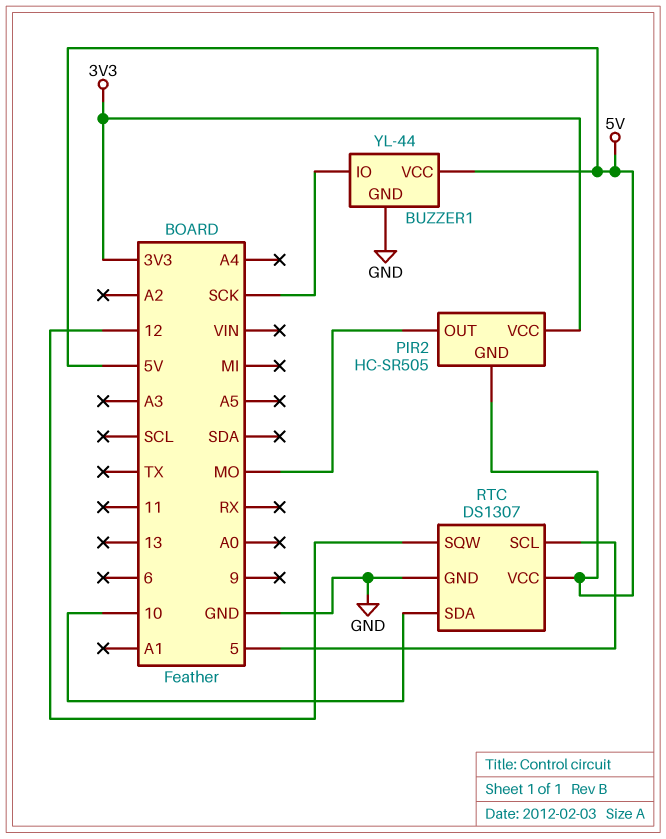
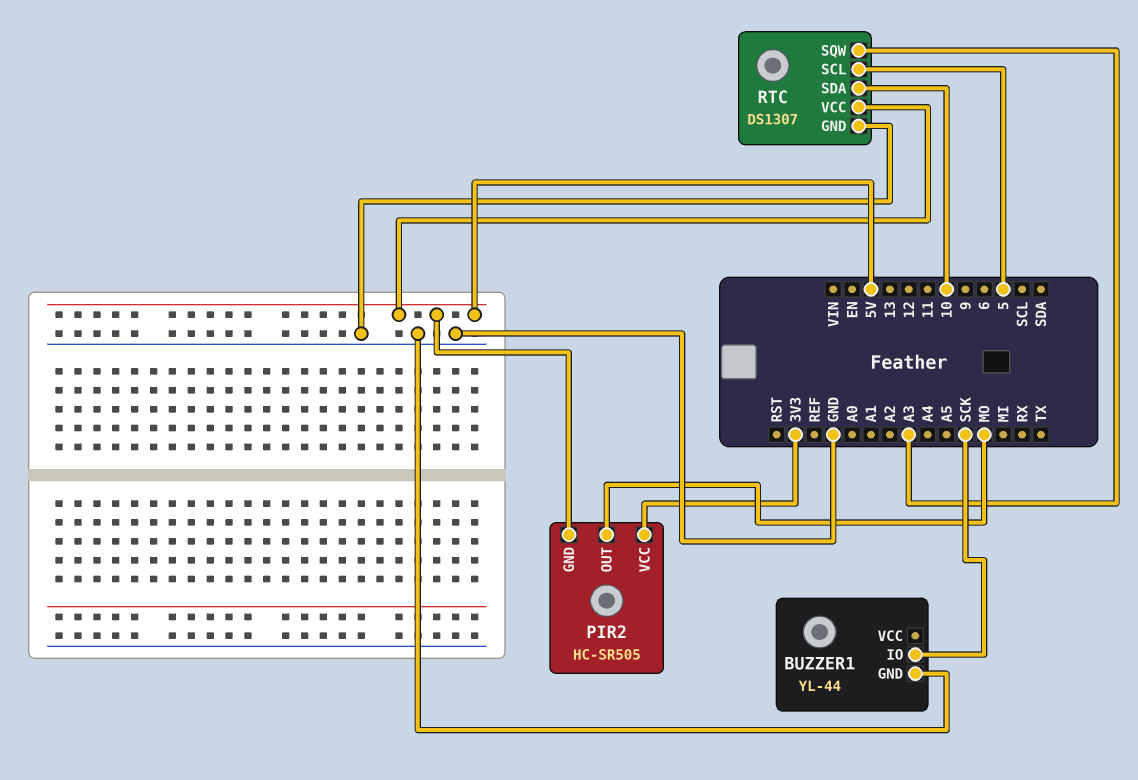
BUZZER1 pin VCC: 5V -> none
RTC pin SQW: 12 -> A3

